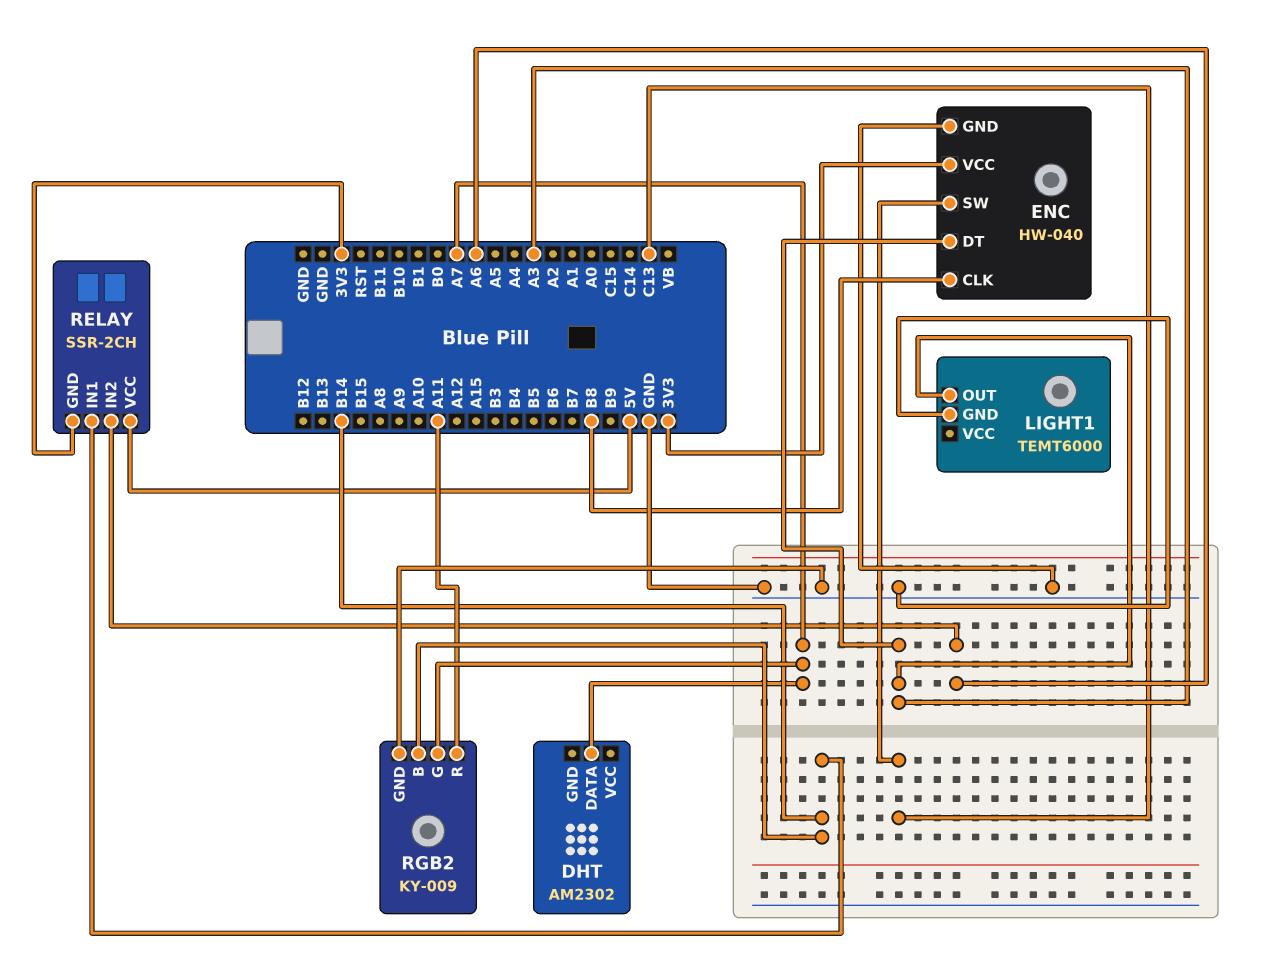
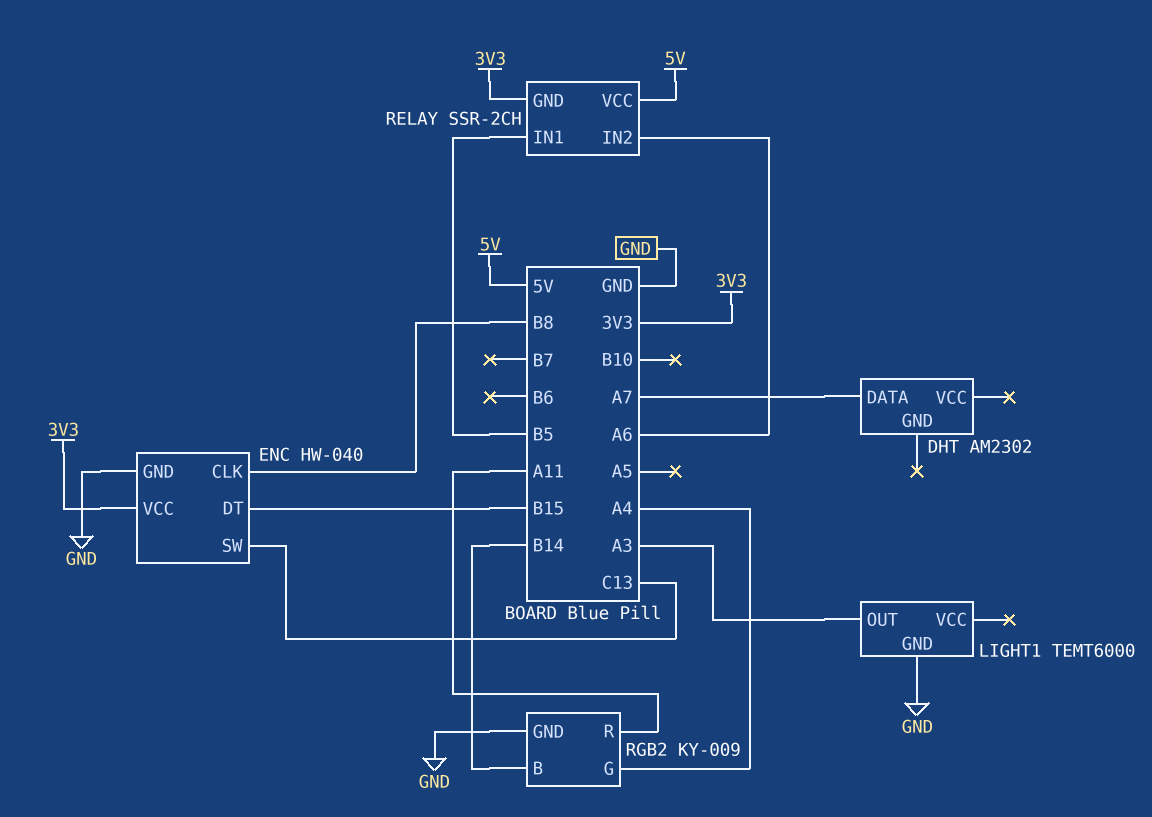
ENC pin DT: A3 -> B15
RELAY pin IN1: B14 -> B5
RGB2 pin G: A7 -> A4

